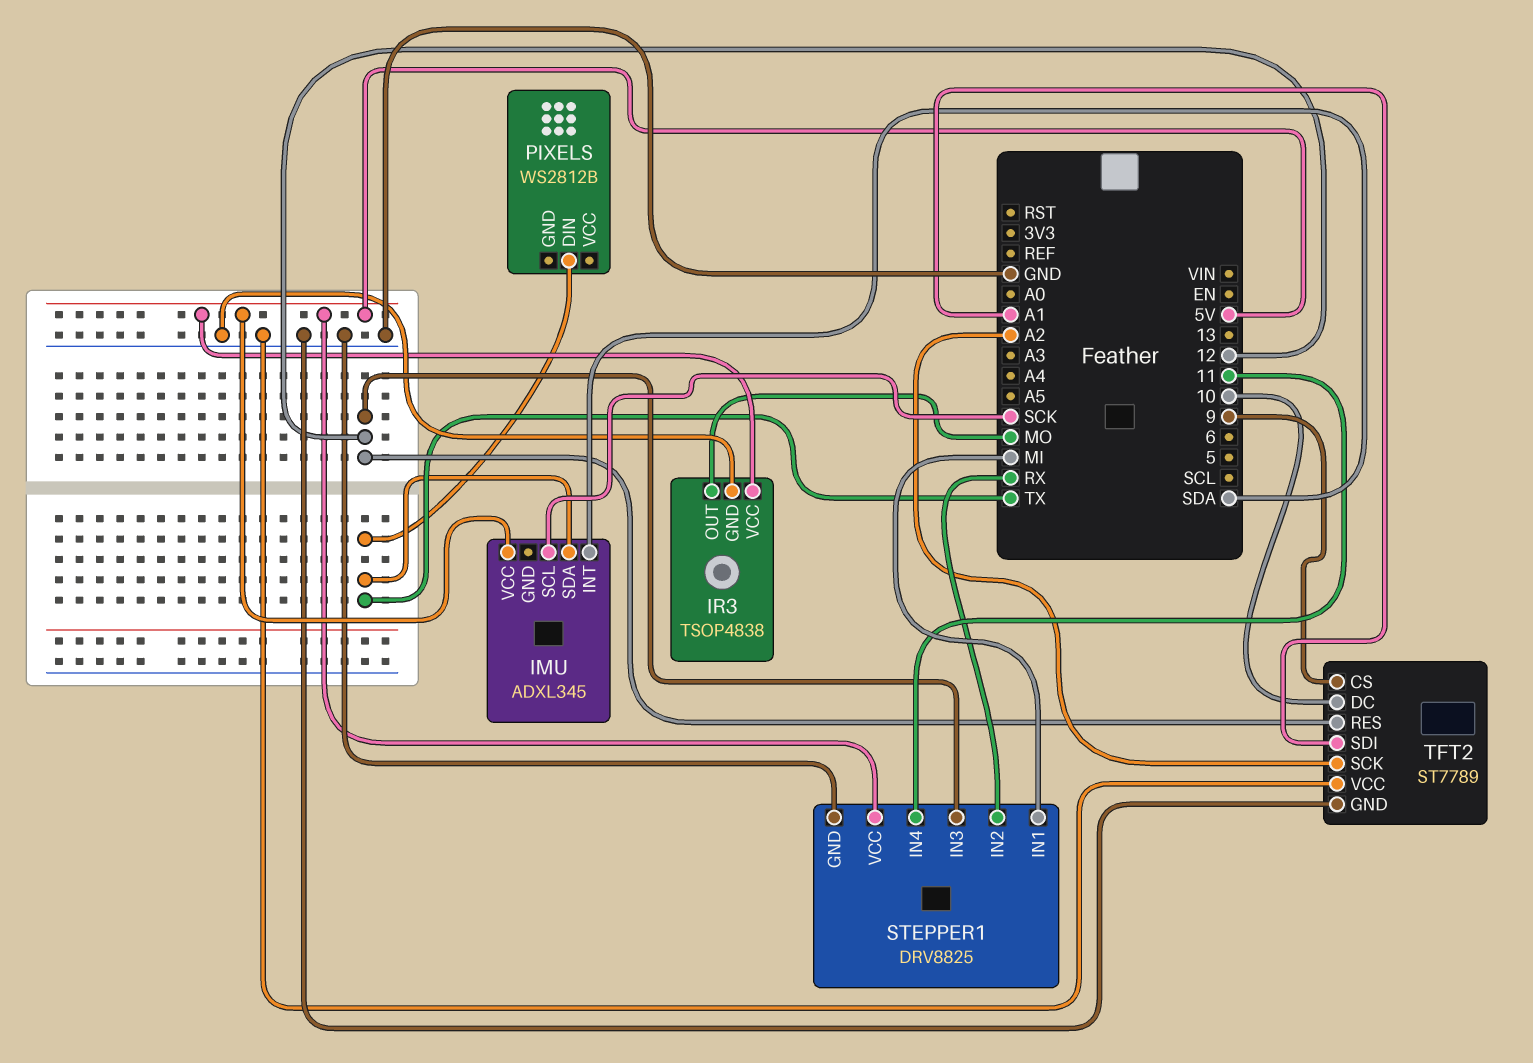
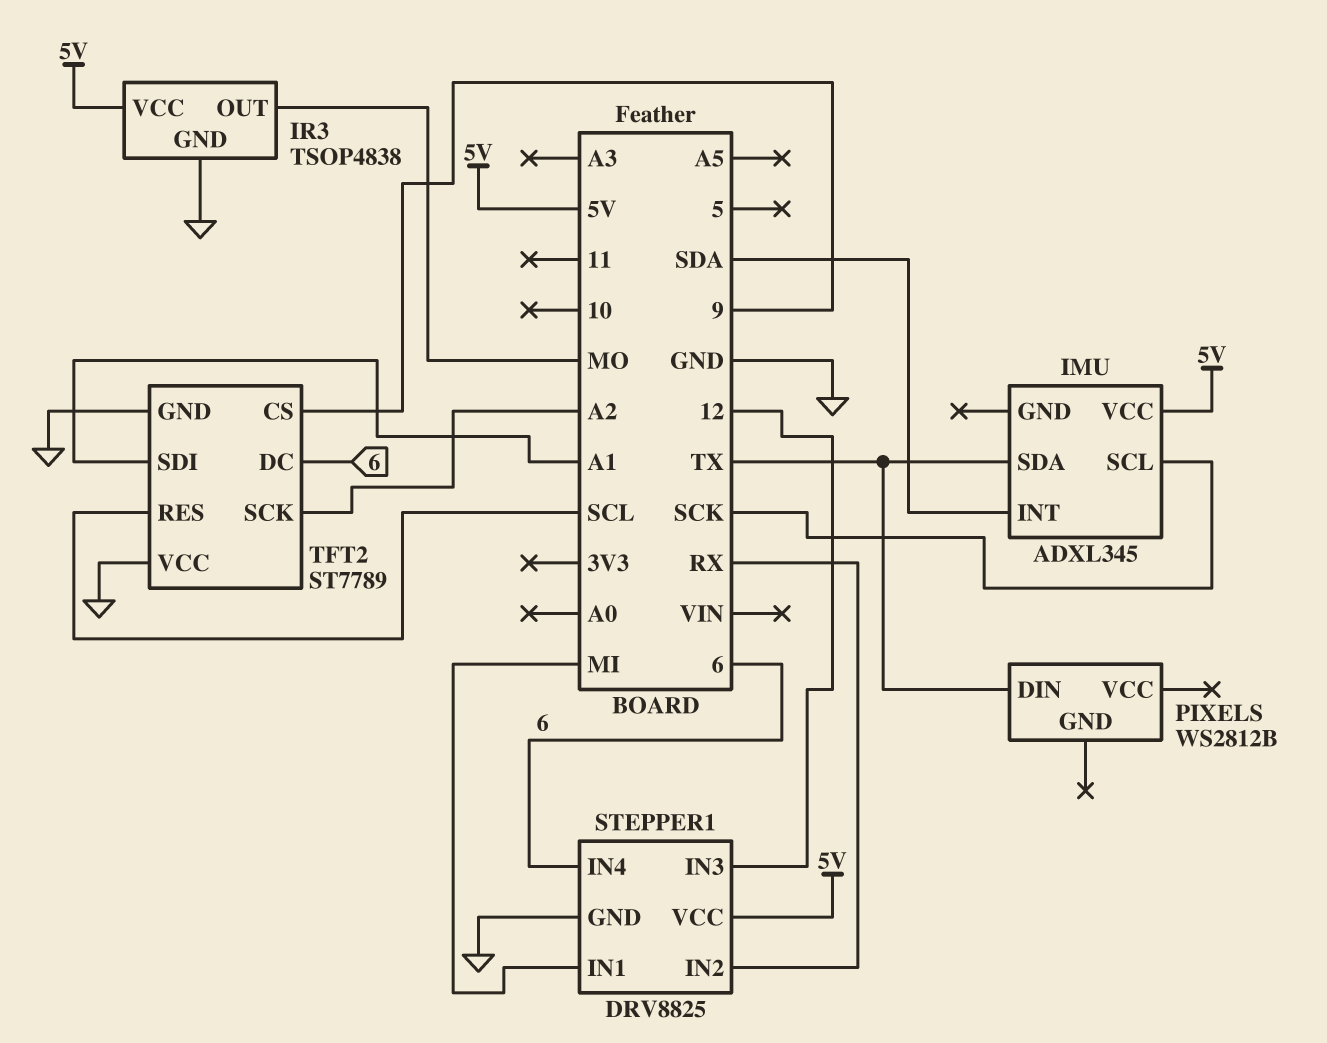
STEPPER1 pin IN4: 11 -> 6
TFT2 pin DC: 10 -> 6
TFT2 pin RES: 12 -> SCL

